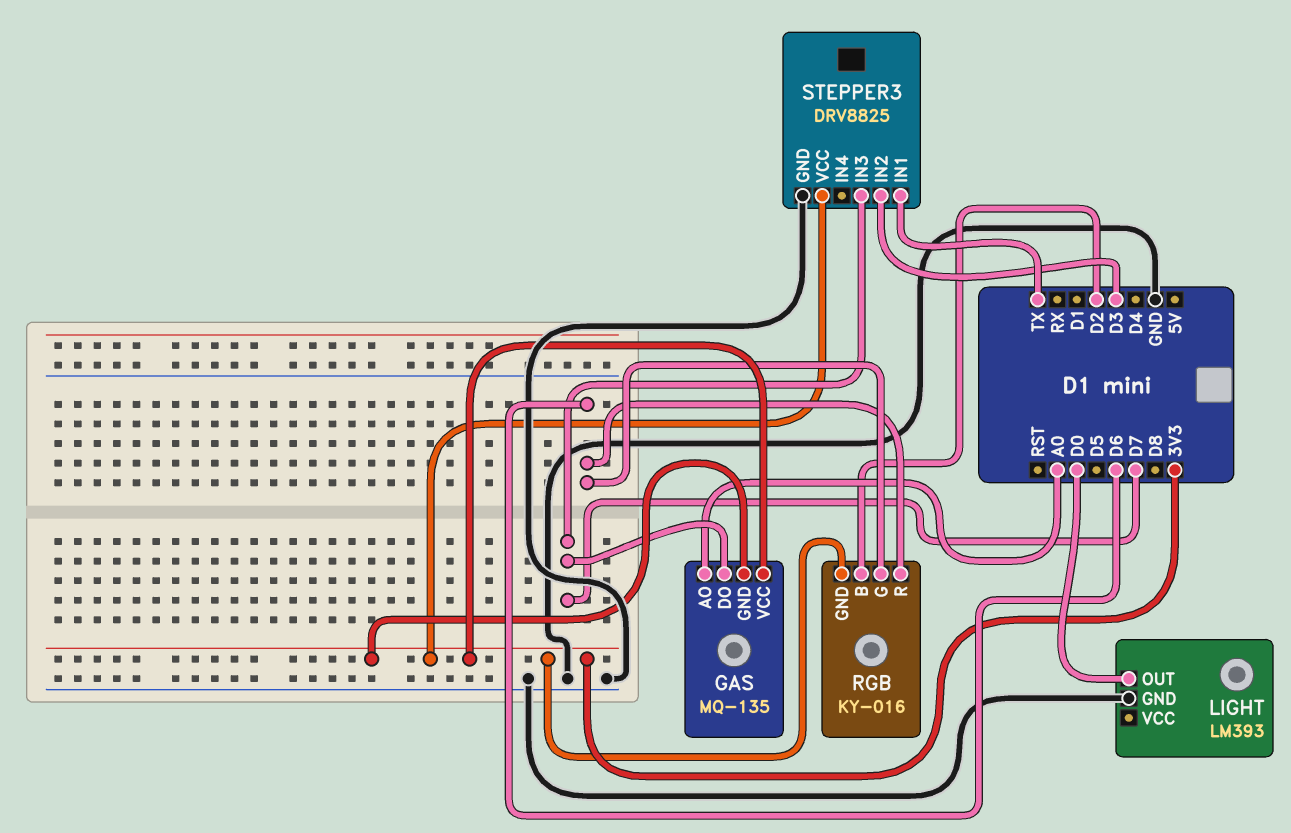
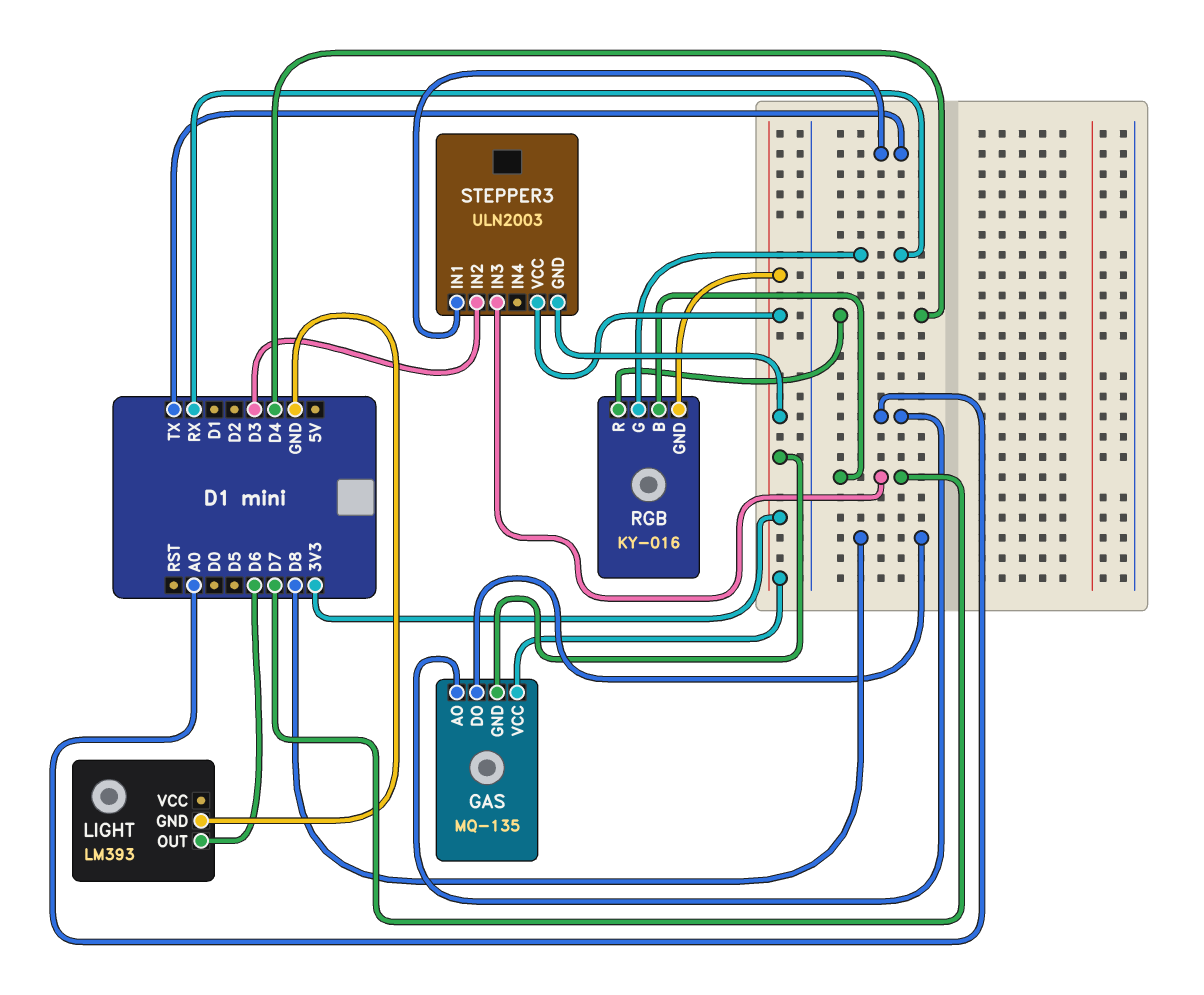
GAS pin DO: D7 -> D8
LIGHT pin OUT: D0 -> D6
RGB pin B: D2 -> D7
RGB pin G: D6 -> RX
RGB pin R: D6 -> D4
STEPPER3: DRV8825 -> ULN2003
STEPPER3 pin GND: GND -> 3V3

